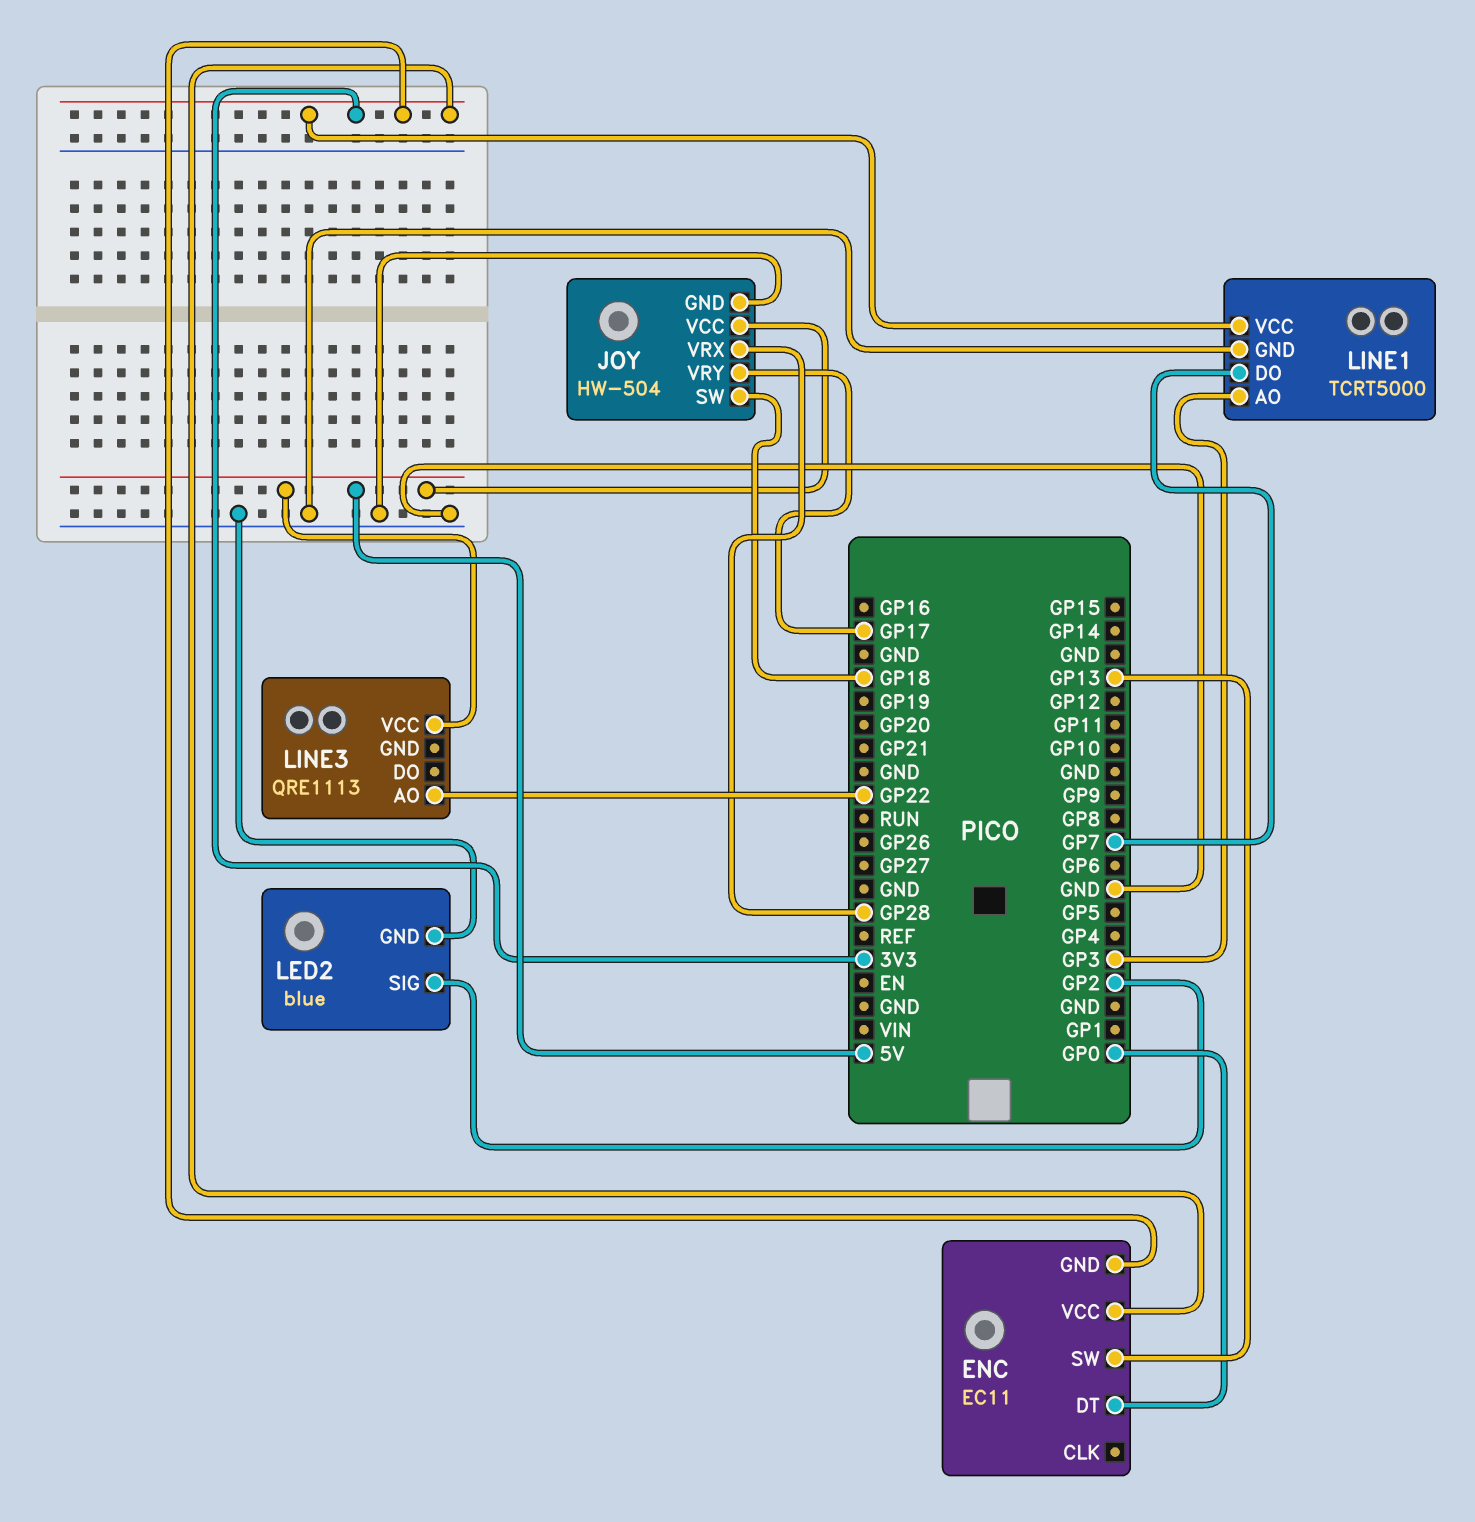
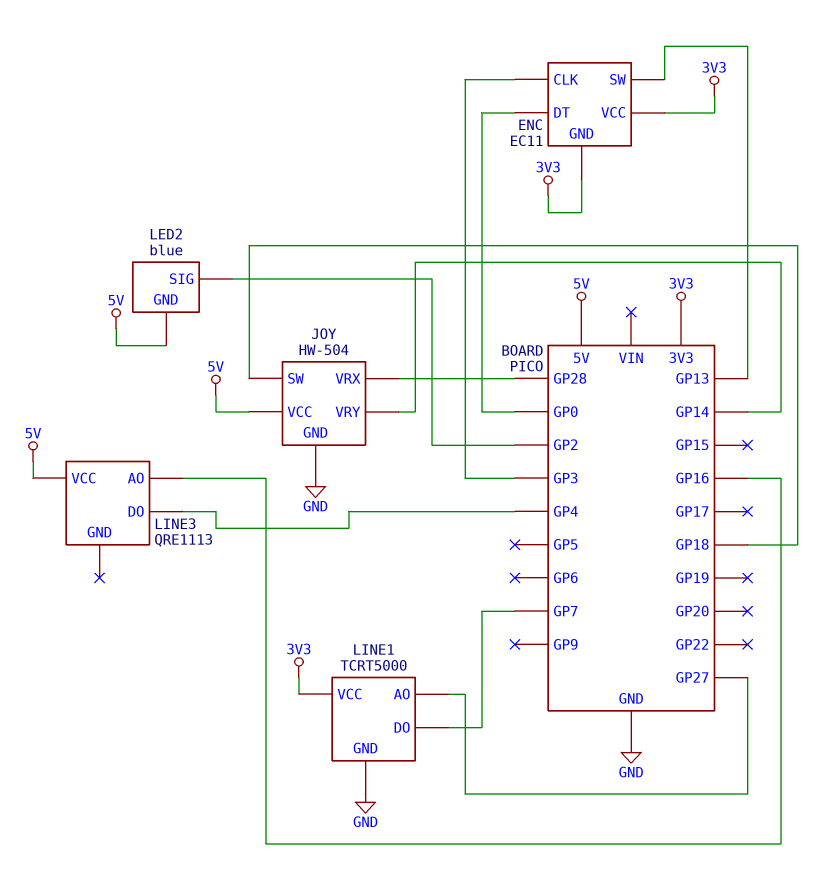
ENC pin CLK: none -> GP3
JOY pin VRY: GP17 -> GP14
LED2 pin GND: GND -> 5V
LINE1 pin AO: GP3 -> GP27
LINE3 pin AO: GP22 -> GP16
LINE3 pin DO: none -> GP4

